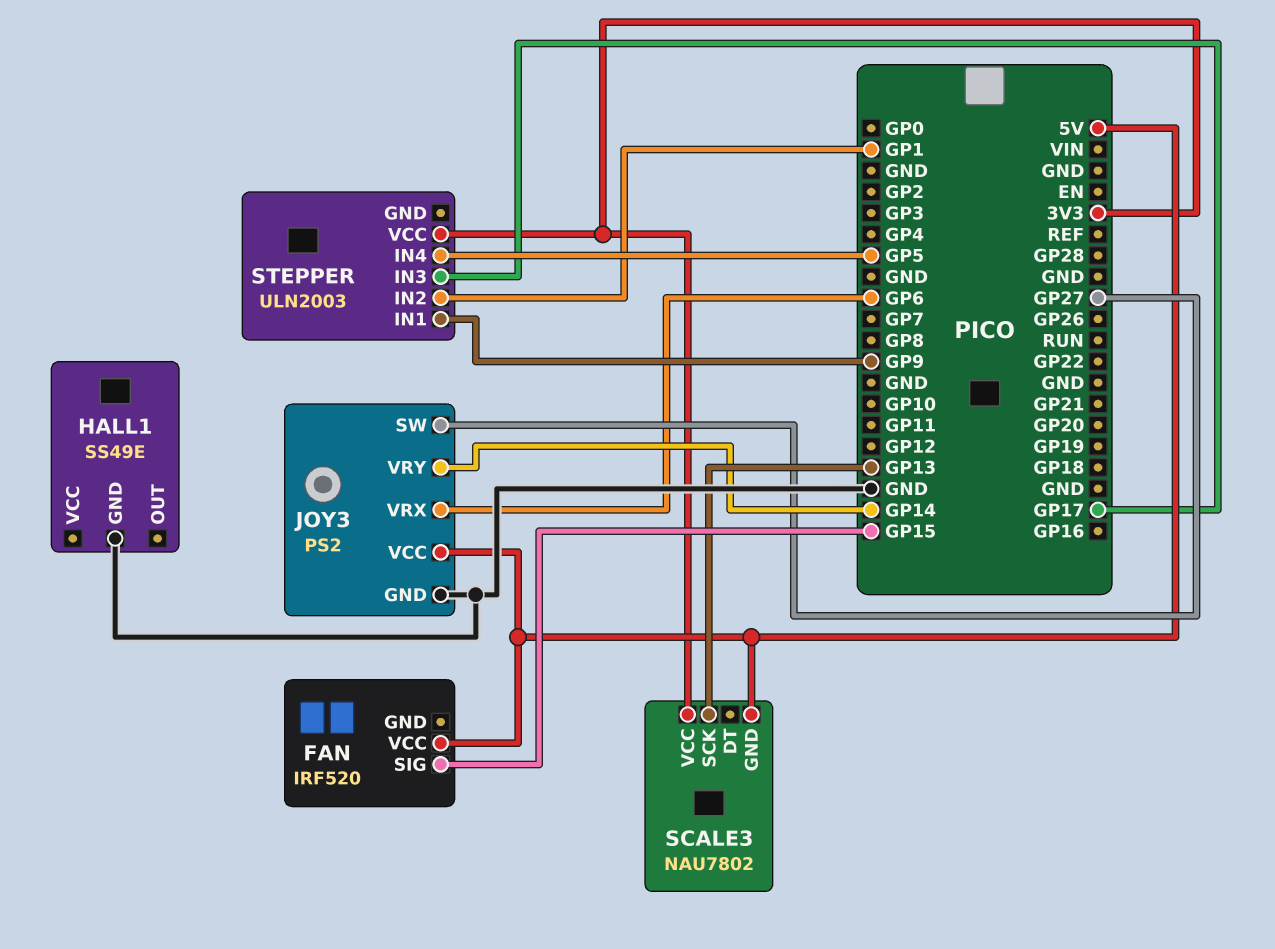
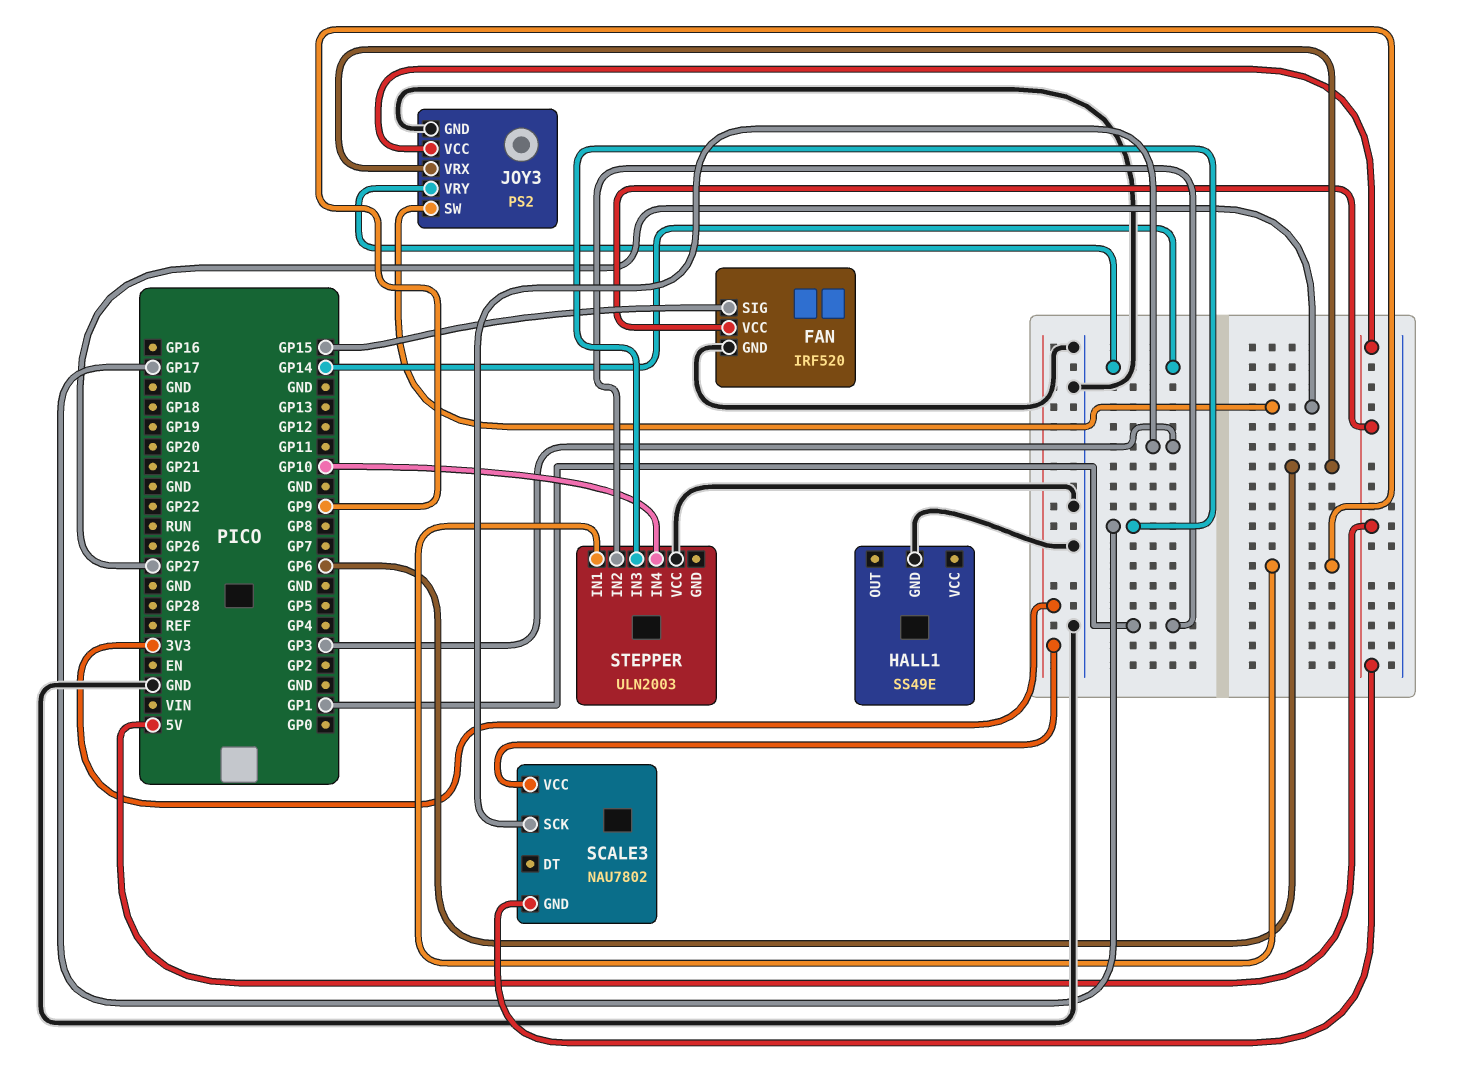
FAN pin GND: none -> GND
SCALE3 pin SCK: GP13 -> GP3
STEPPER pin IN4: GP5 -> GP10
STEPPER pin VCC: 3V3 -> GND

